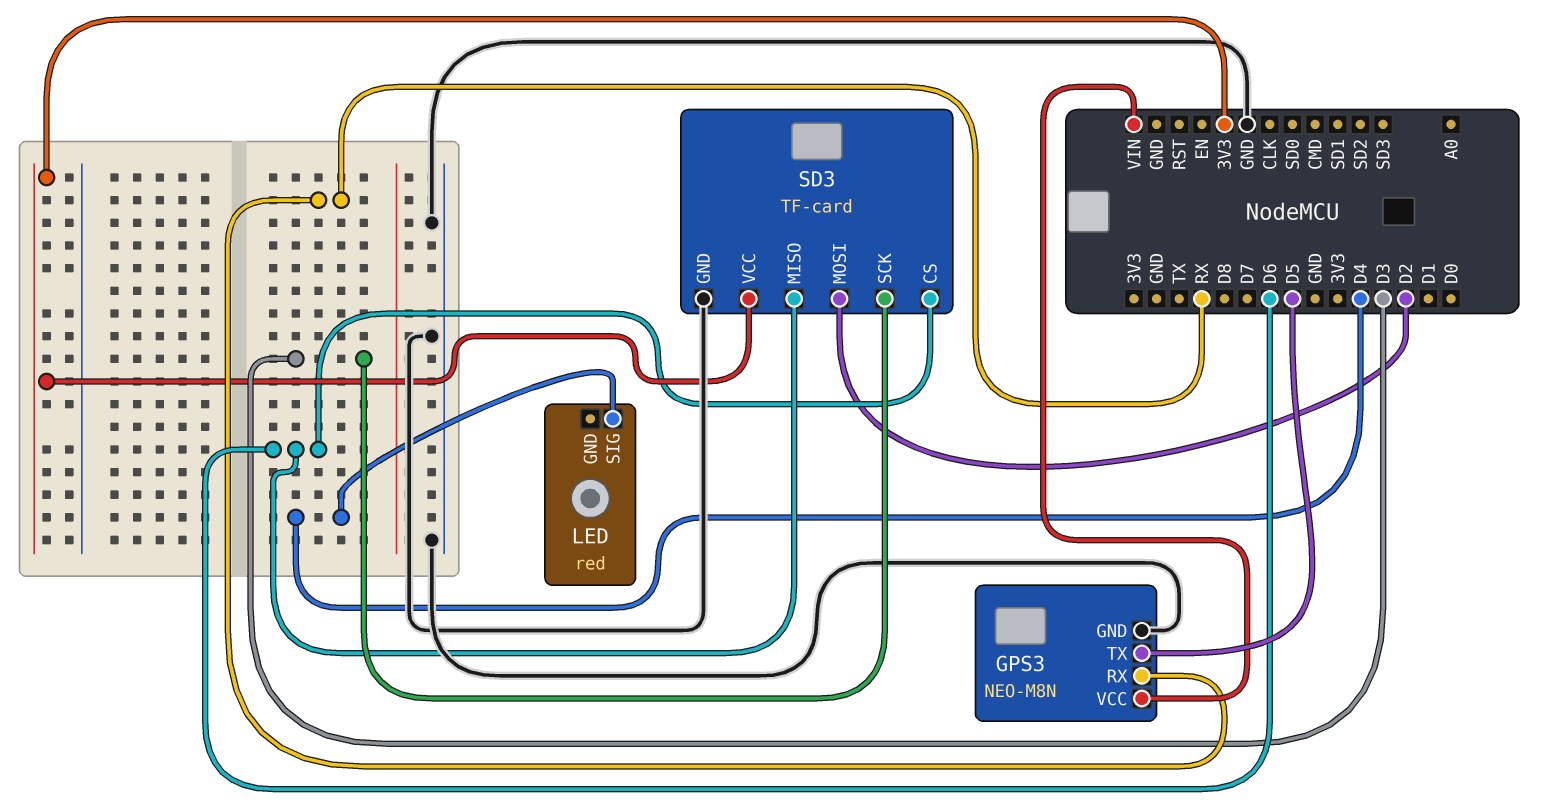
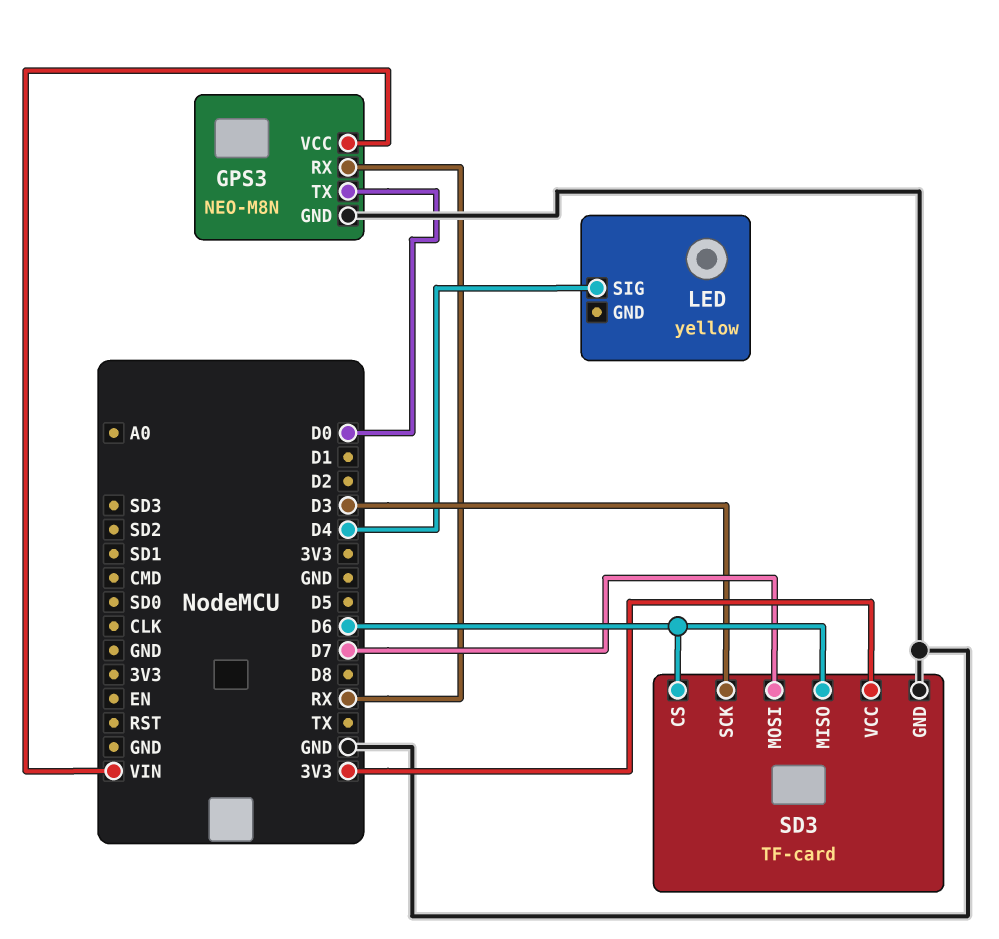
GPS3 pin TX: D5 -> D0
LED: red -> yellow
SD3 pin MOSI: D2 -> D7

